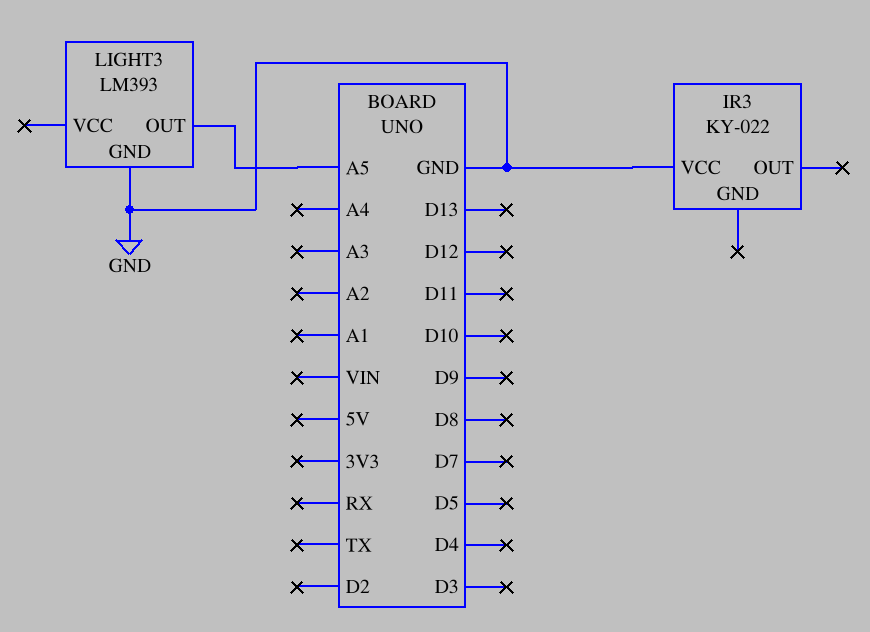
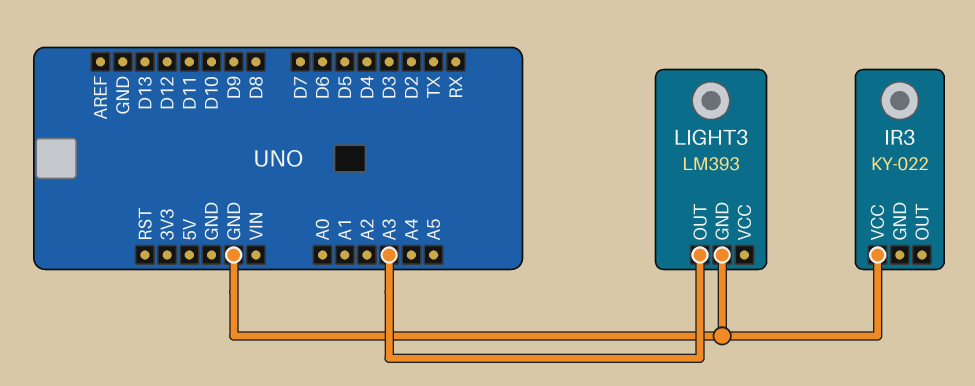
LIGHT3 pin OUT: A5 -> A3

